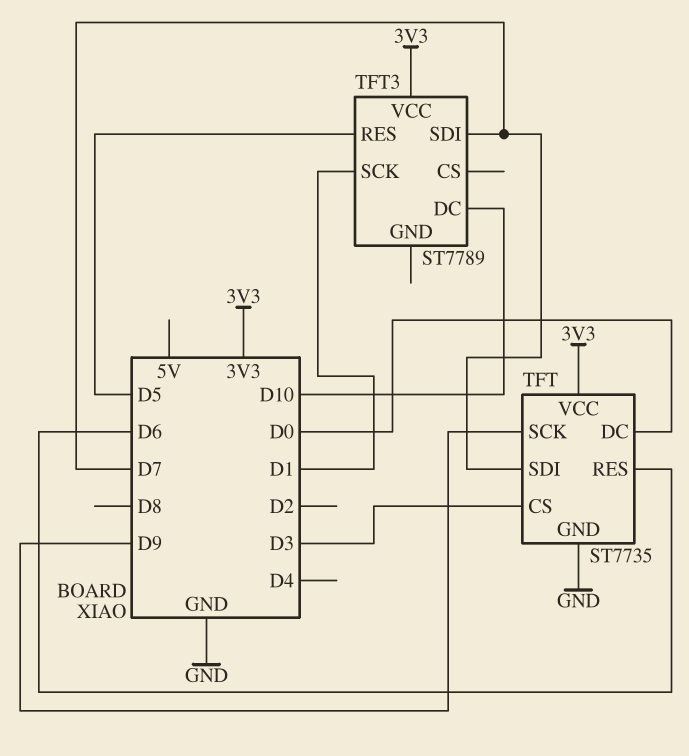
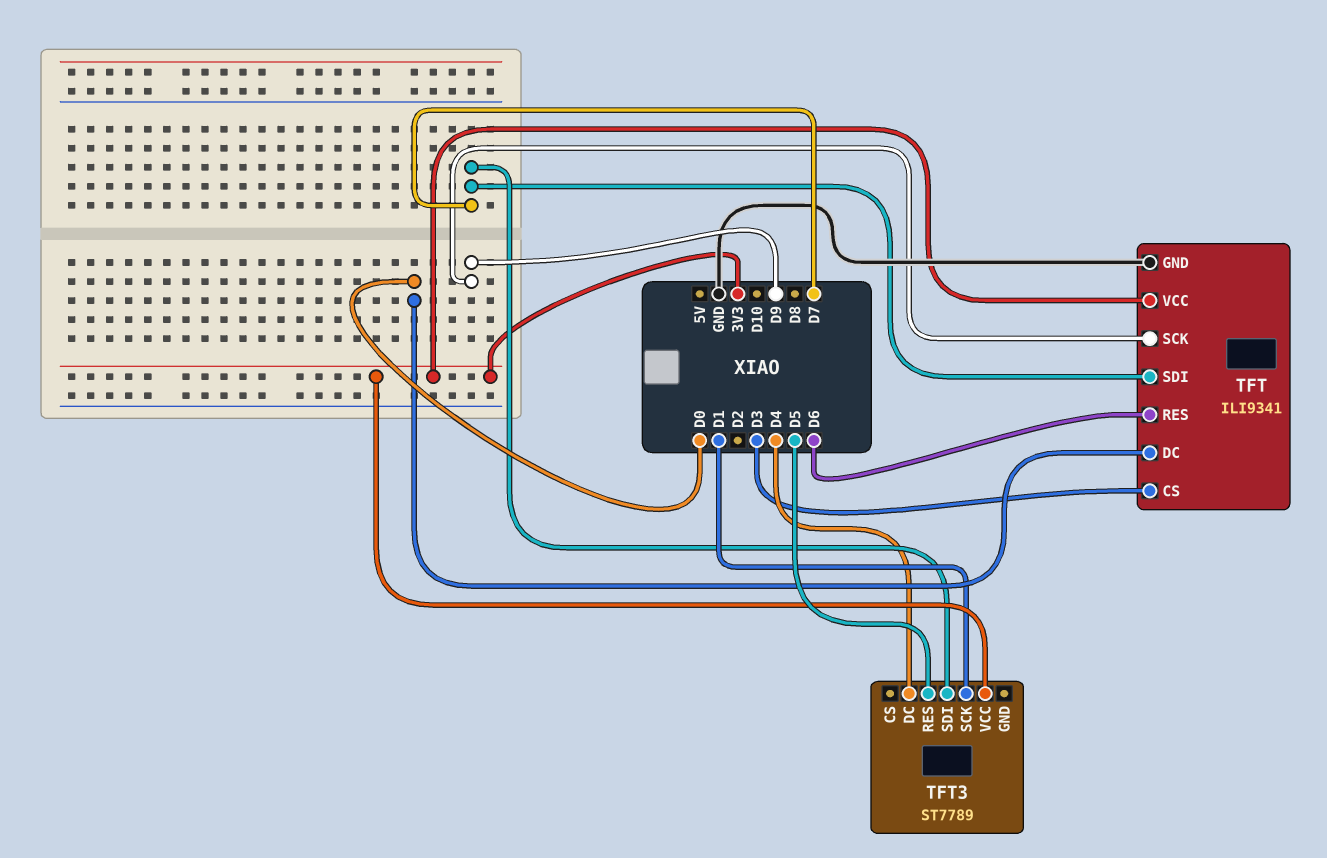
TFT: ST7735 -> ILI9341
TFT3 pin DC: D10 -> D4

